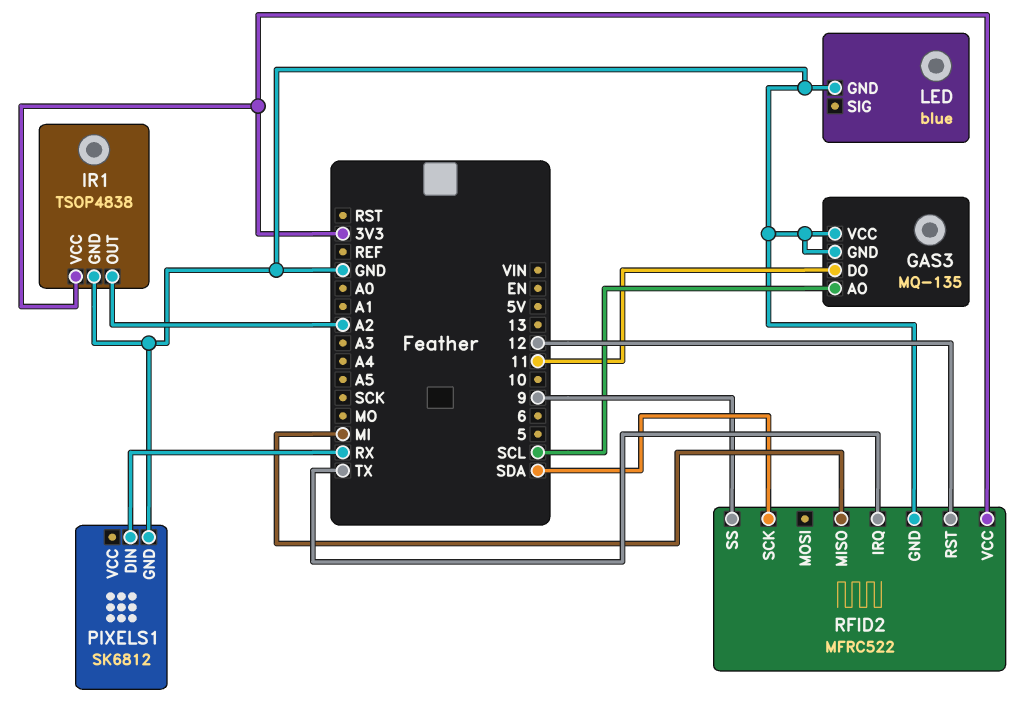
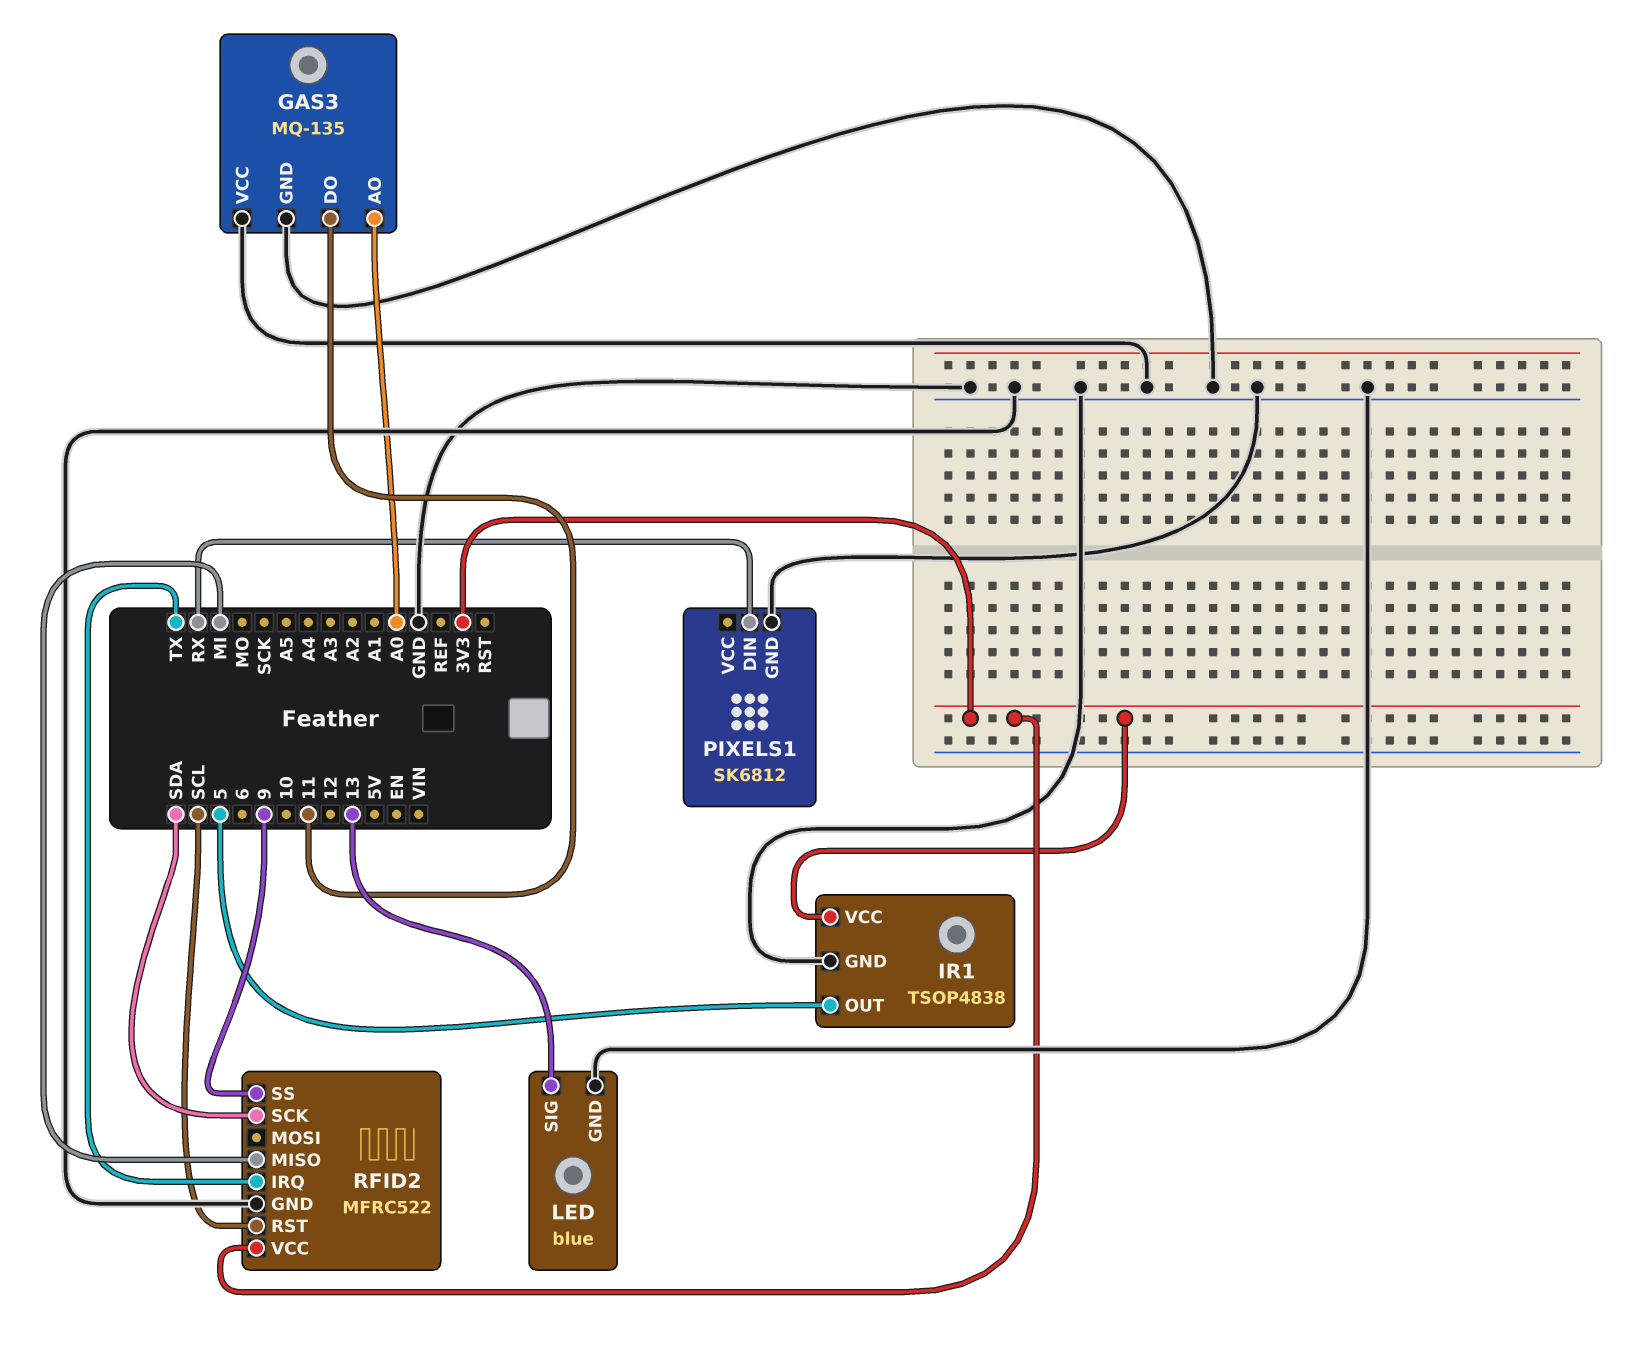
GAS3 pin AO: SCL -> A0
IR1 pin OUT: A2 -> 5
LED pin SIG: none -> 13
RFID2 pin RST: 12 -> SCL

